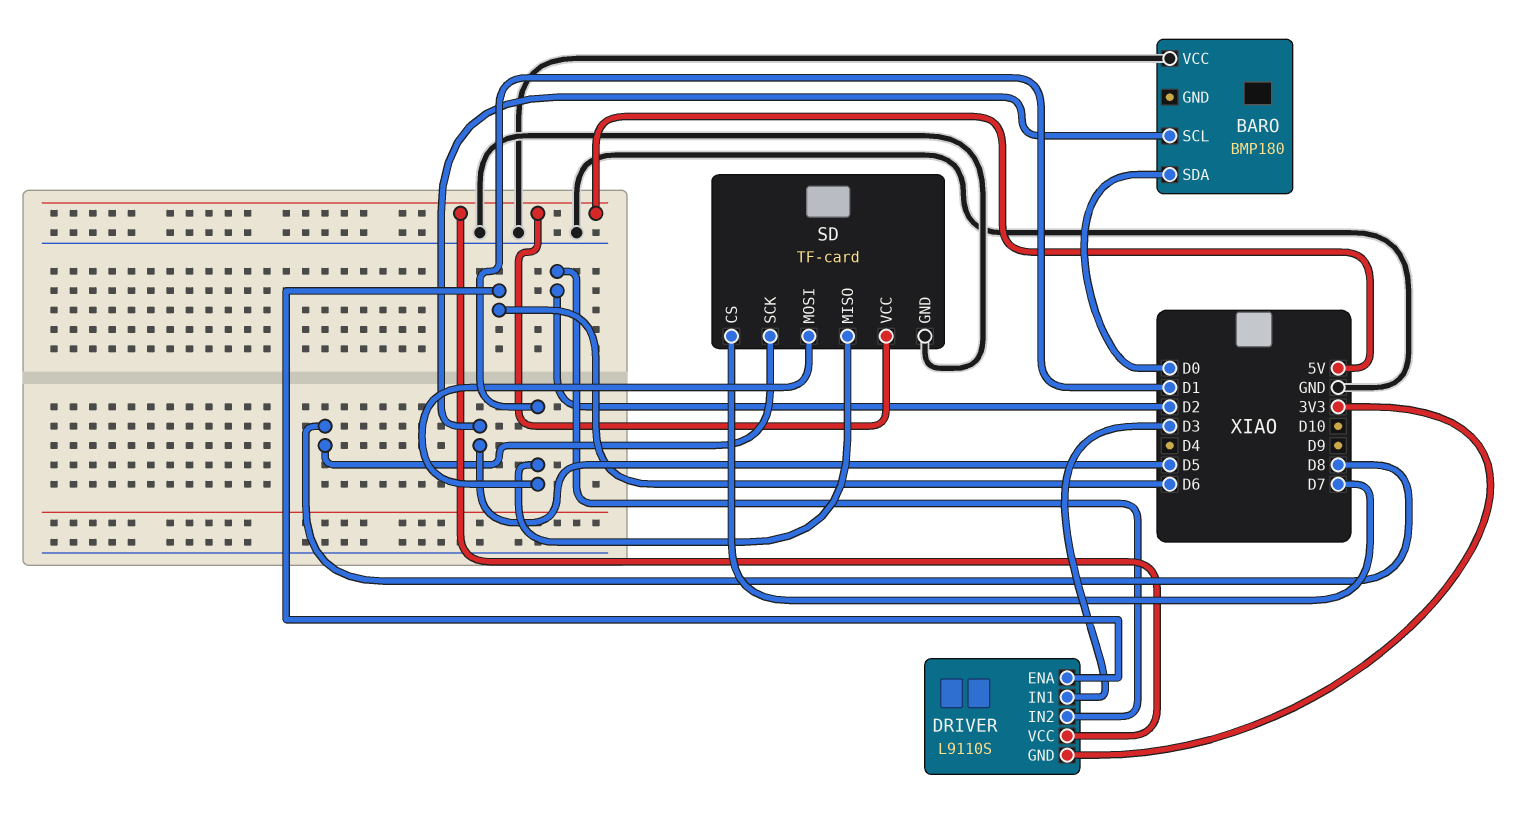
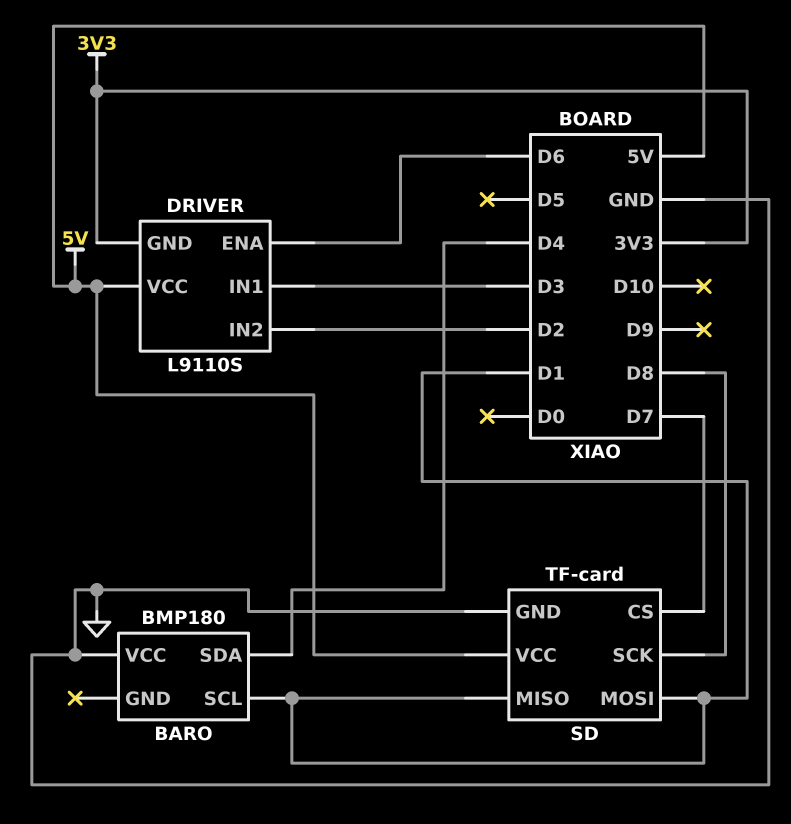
BARO pin SCL: D5 -> D1
BARO pin SDA: D0 -> D4

